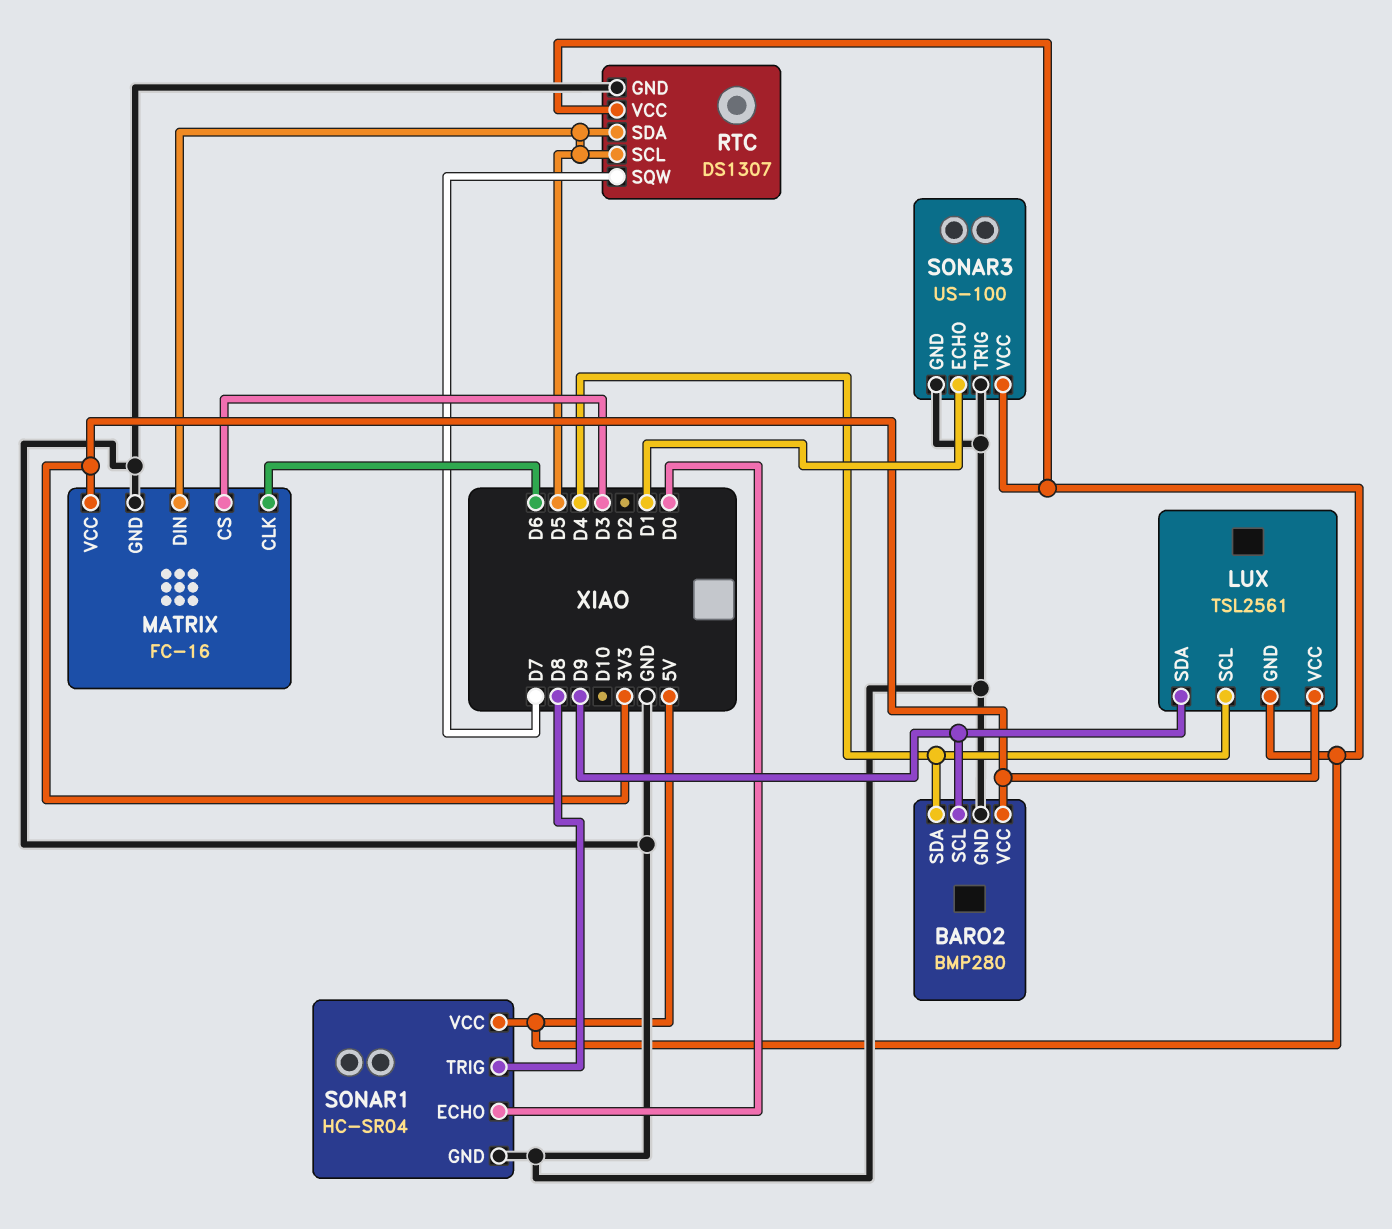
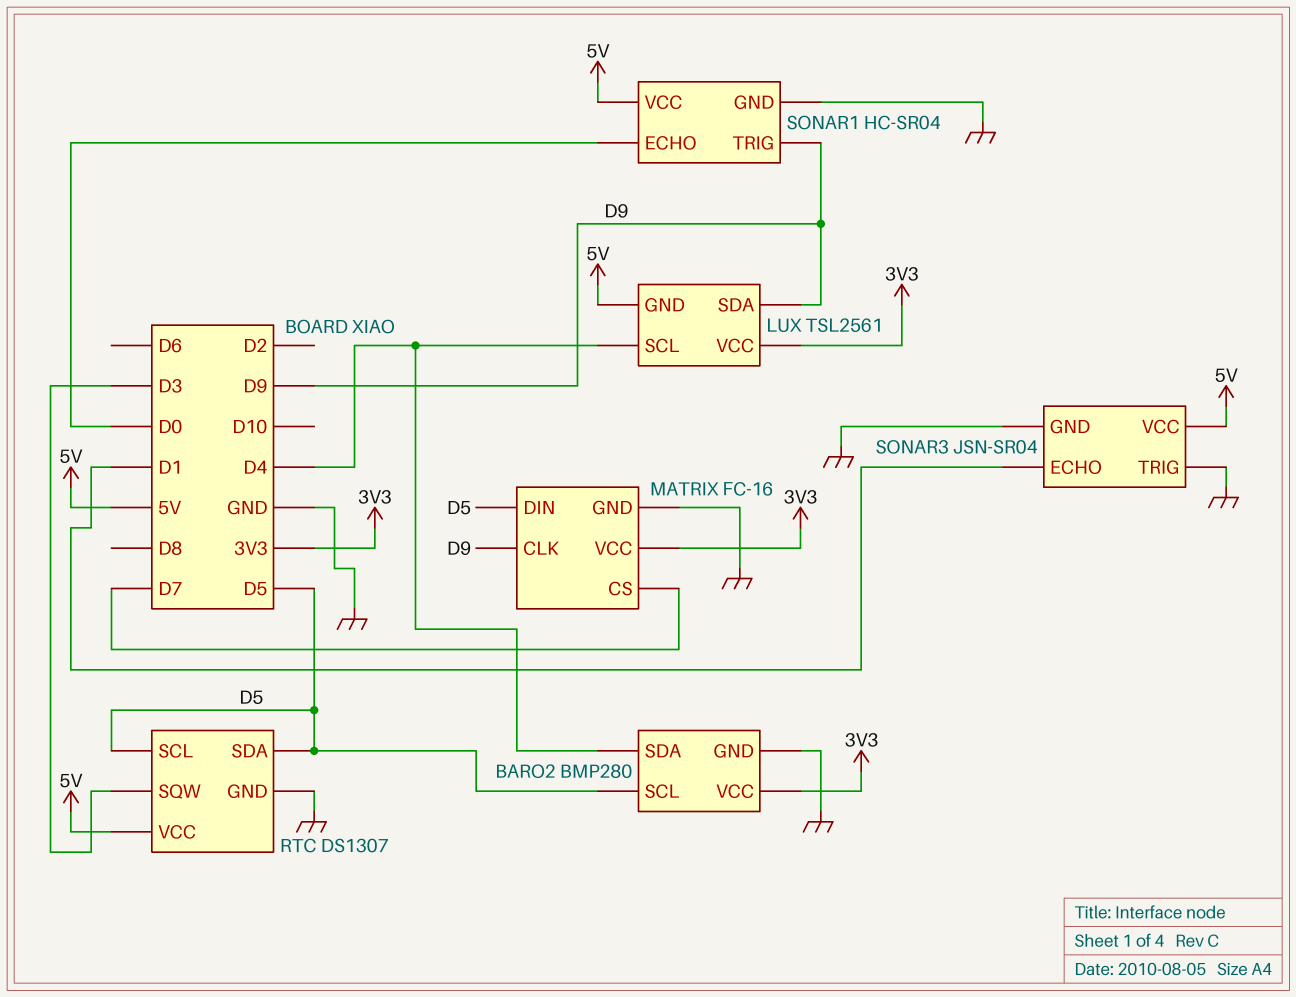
BARO2 pin SCL: D9 -> D5
MATRIX pin CLK: D6 -> D9
MATRIX pin CS: D3 -> D7
RTC pin SQW: D7 -> D3
SONAR1 pin TRIG: D8 -> D9
SONAR3: US-100 -> JSN-SR04

